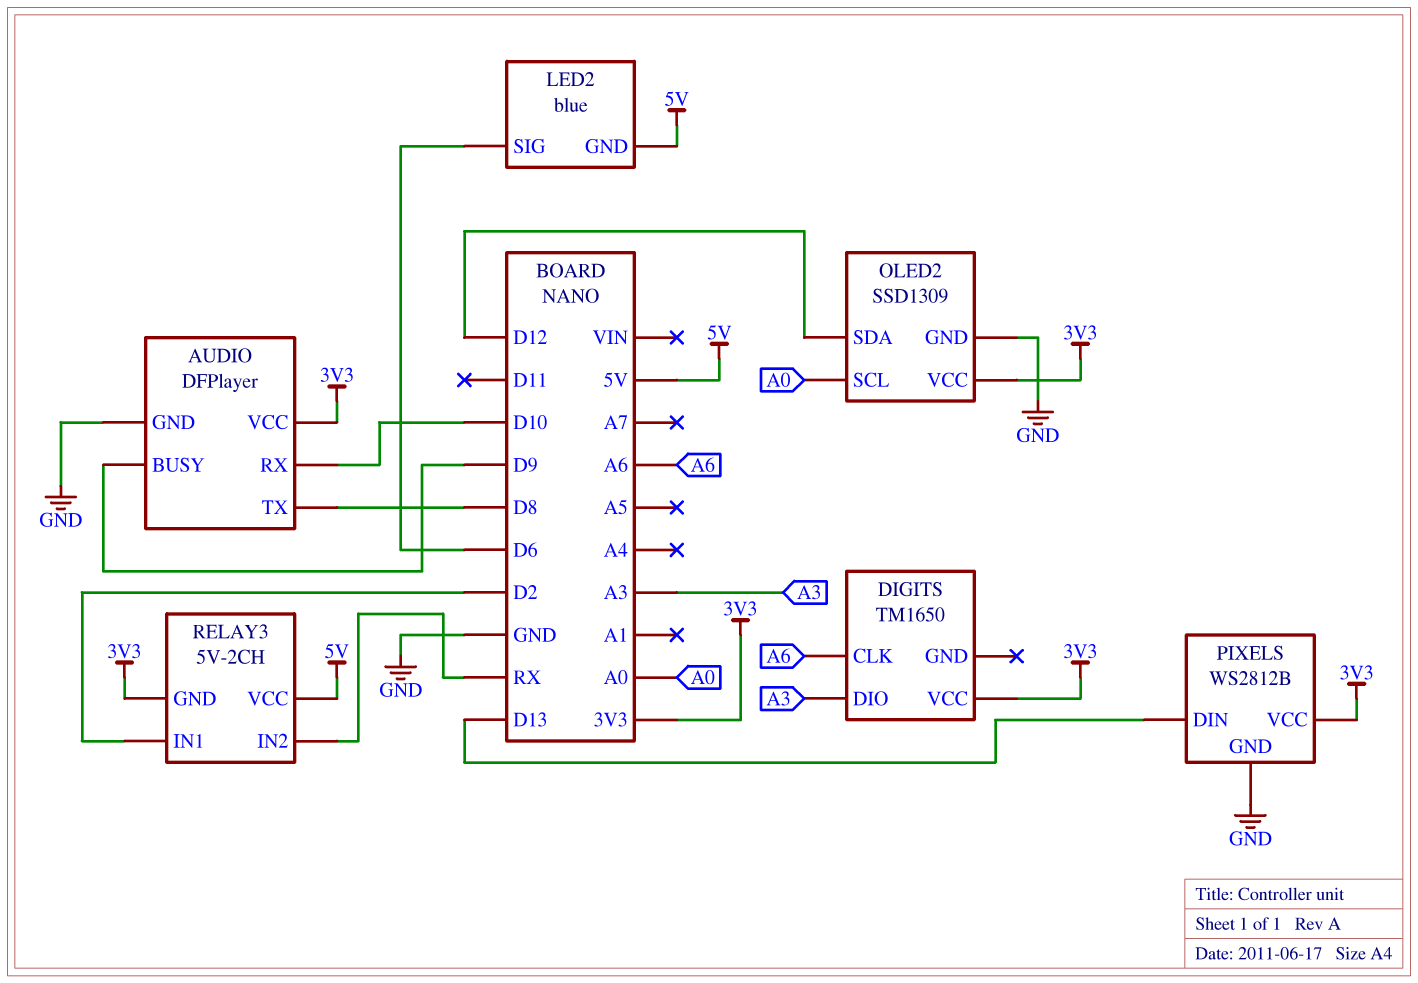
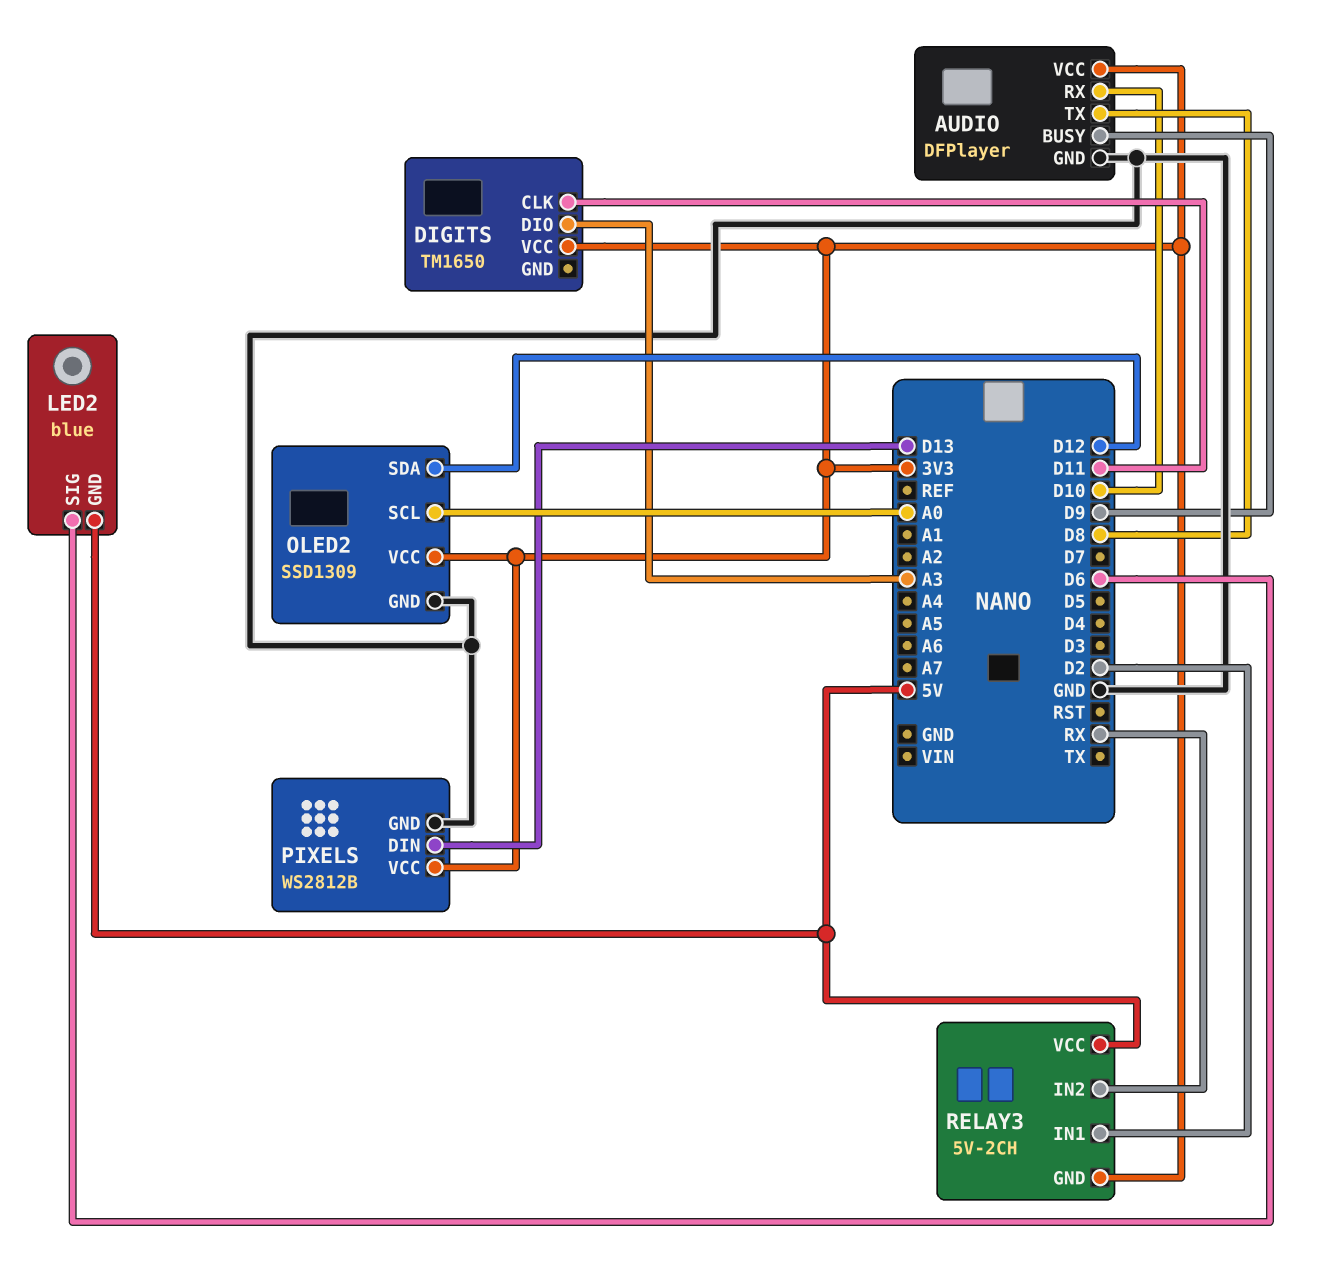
DIGITS pin CLK: A6 -> D11

